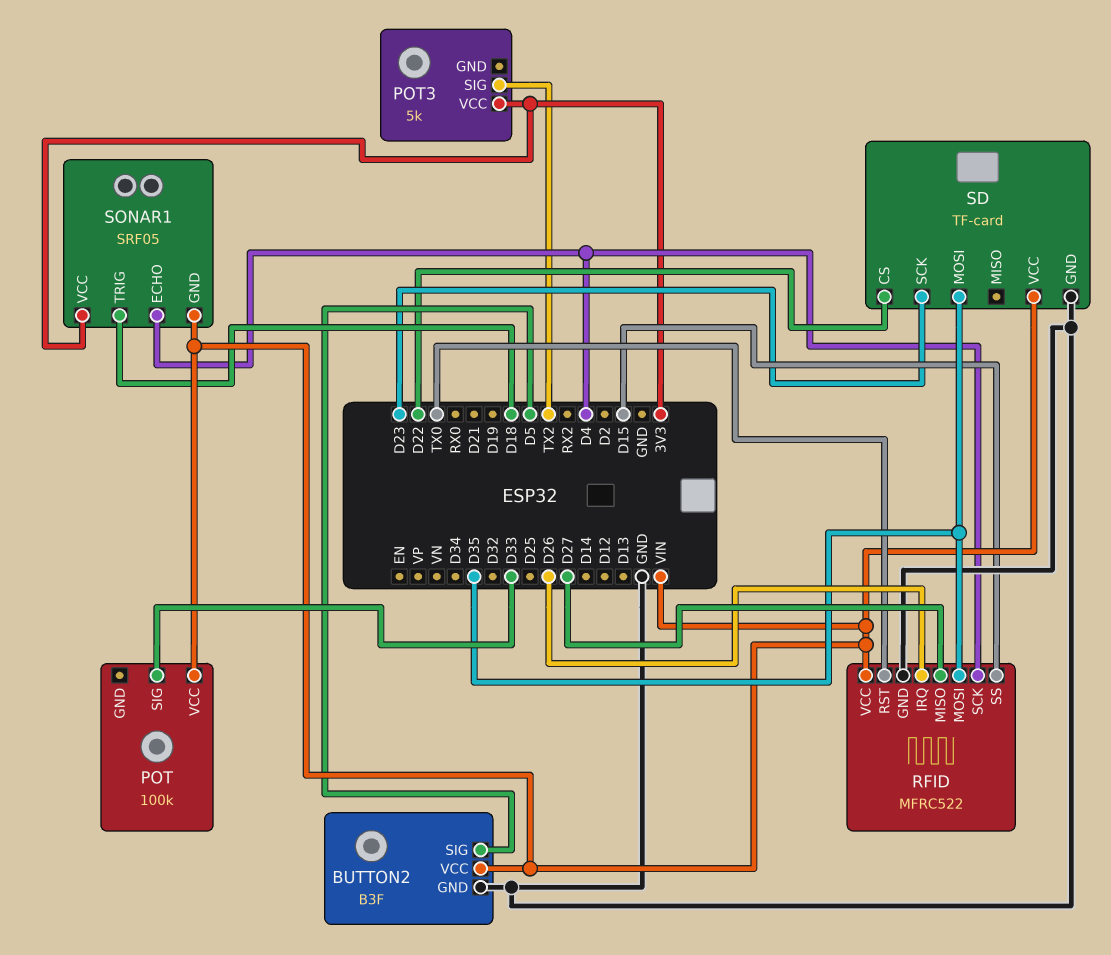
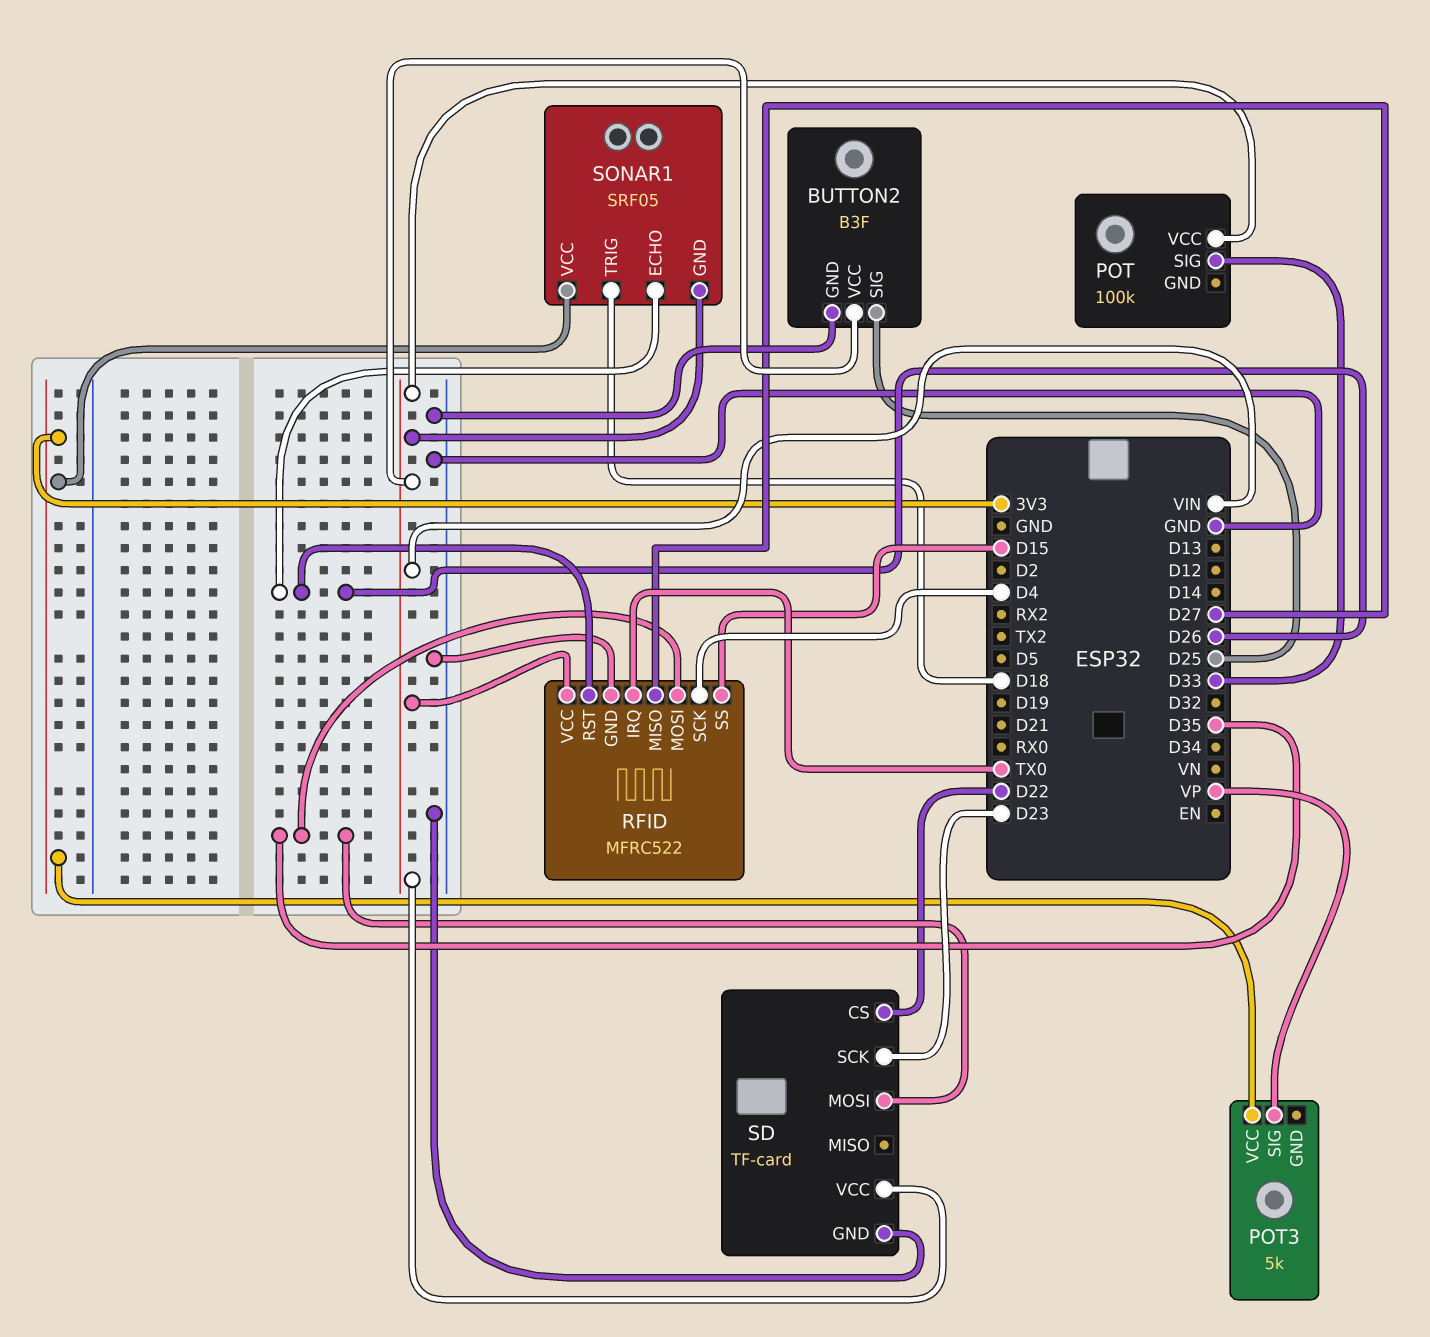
BUTTON2 pin SIG: D5 -> D25
POT3 pin SIG: TX2 -> VP
RFID pin IRQ: D26 -> TX0
RFID pin RST: TX0 -> D26
SONAR1 pin ECHO: D4 -> D26

